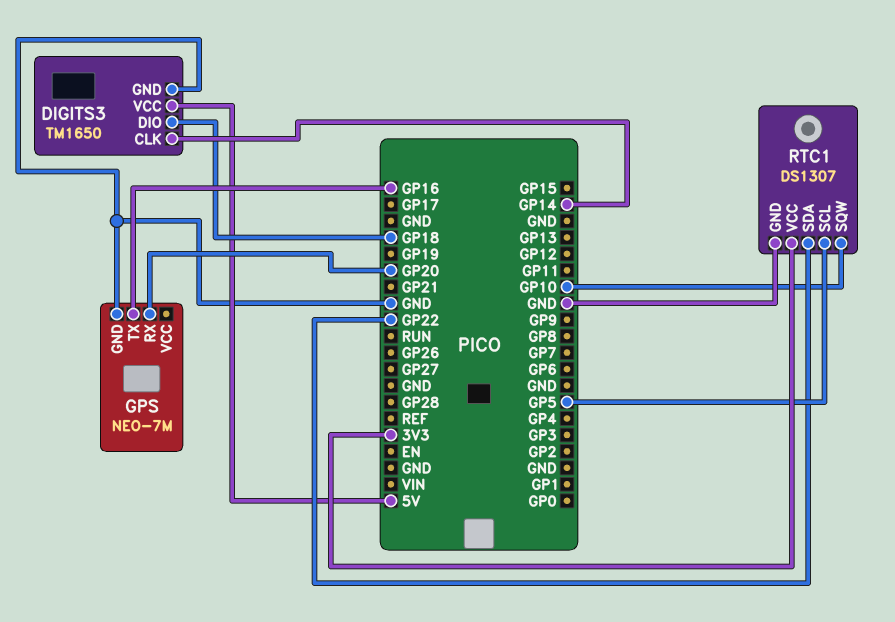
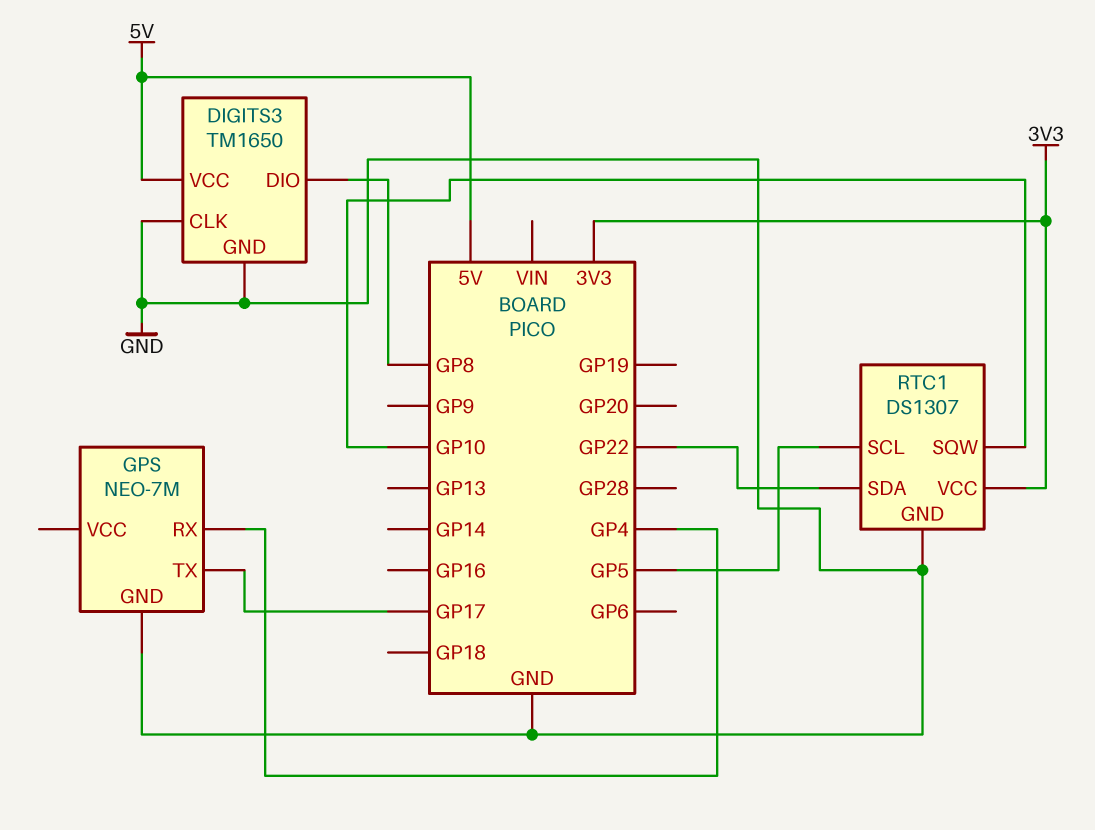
DIGITS3 pin CLK: GP14 -> GND
DIGITS3 pin DIO: GP18 -> GP8
GPS pin RX: GP20 -> GP4
GPS pin TX: GP16 -> GP17

